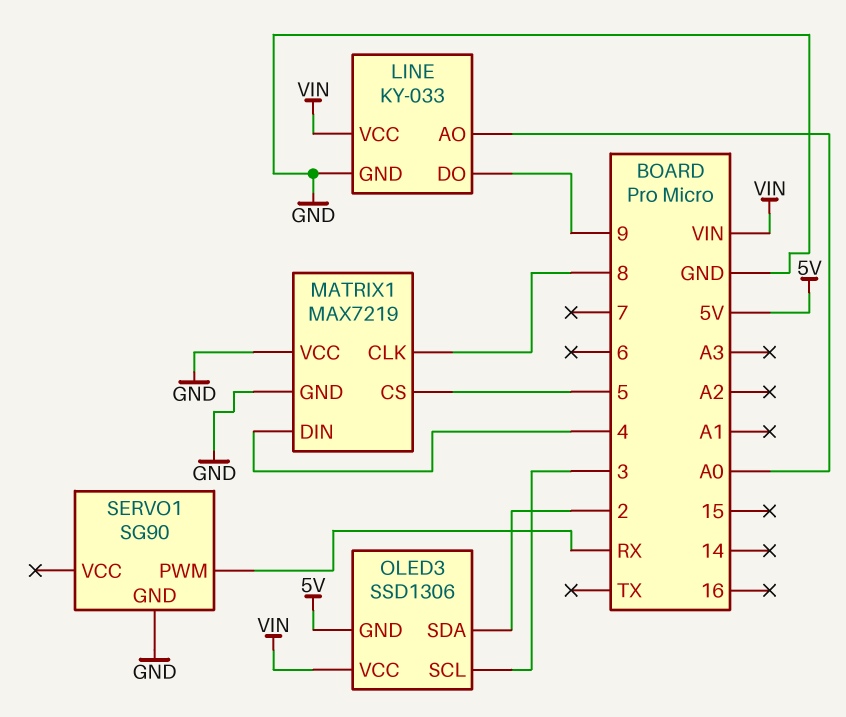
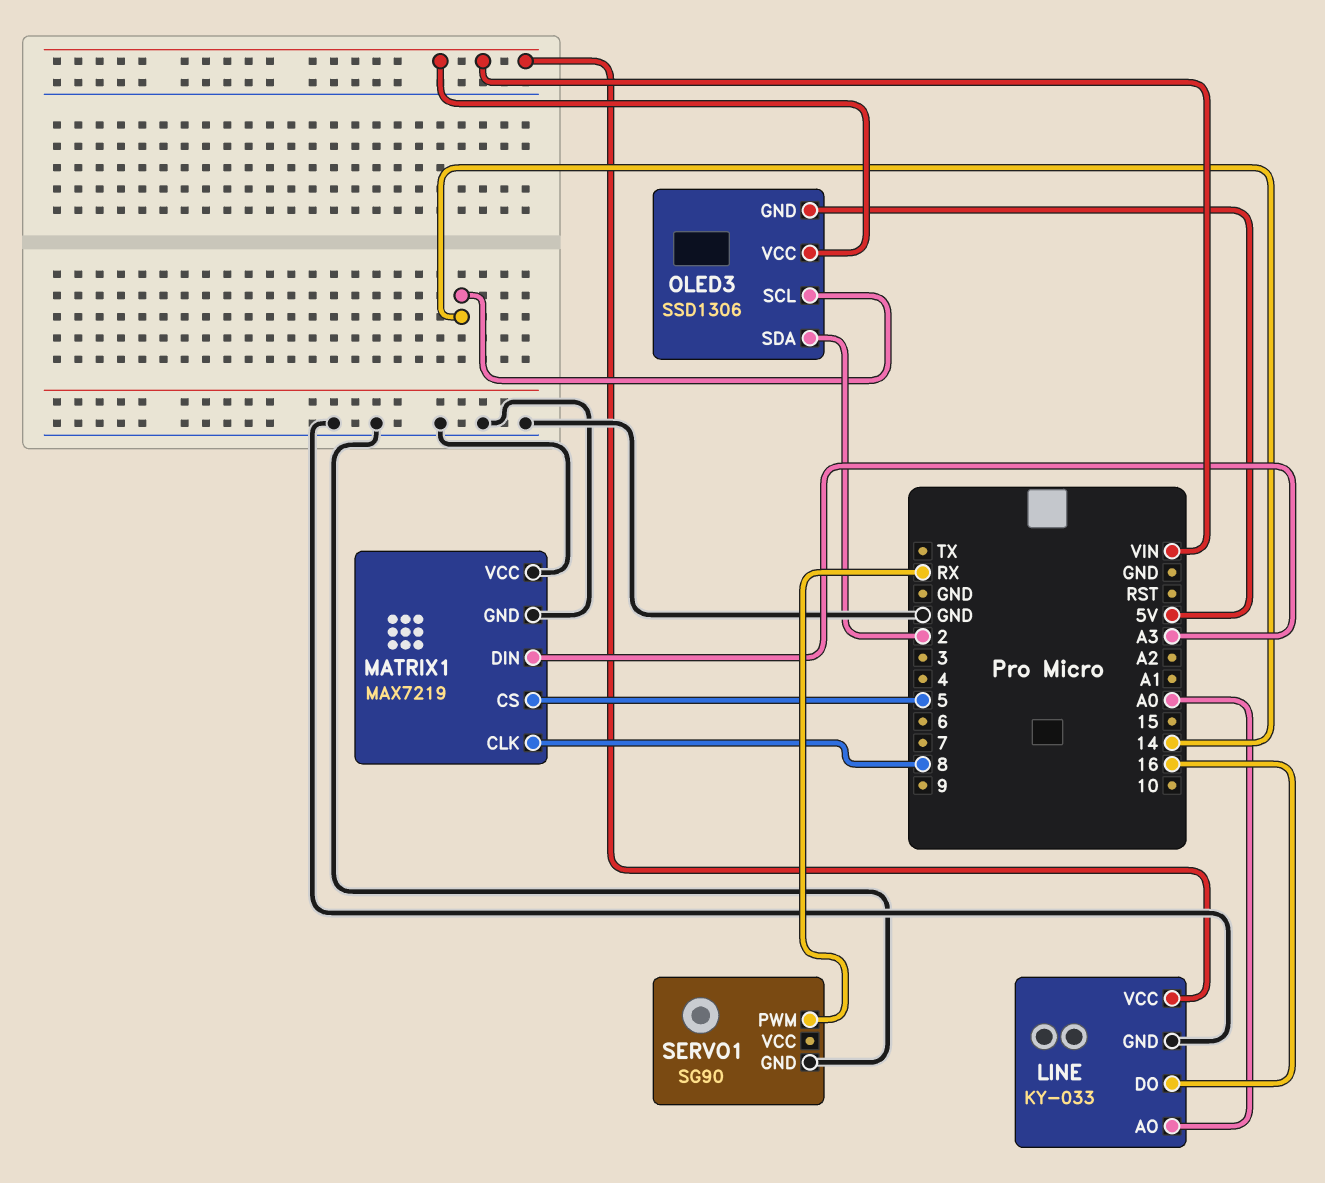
LINE pin DO: 9 -> 16
MATRIX1 pin DIN: 4 -> A3
OLED3 pin SCL: 3 -> 14

